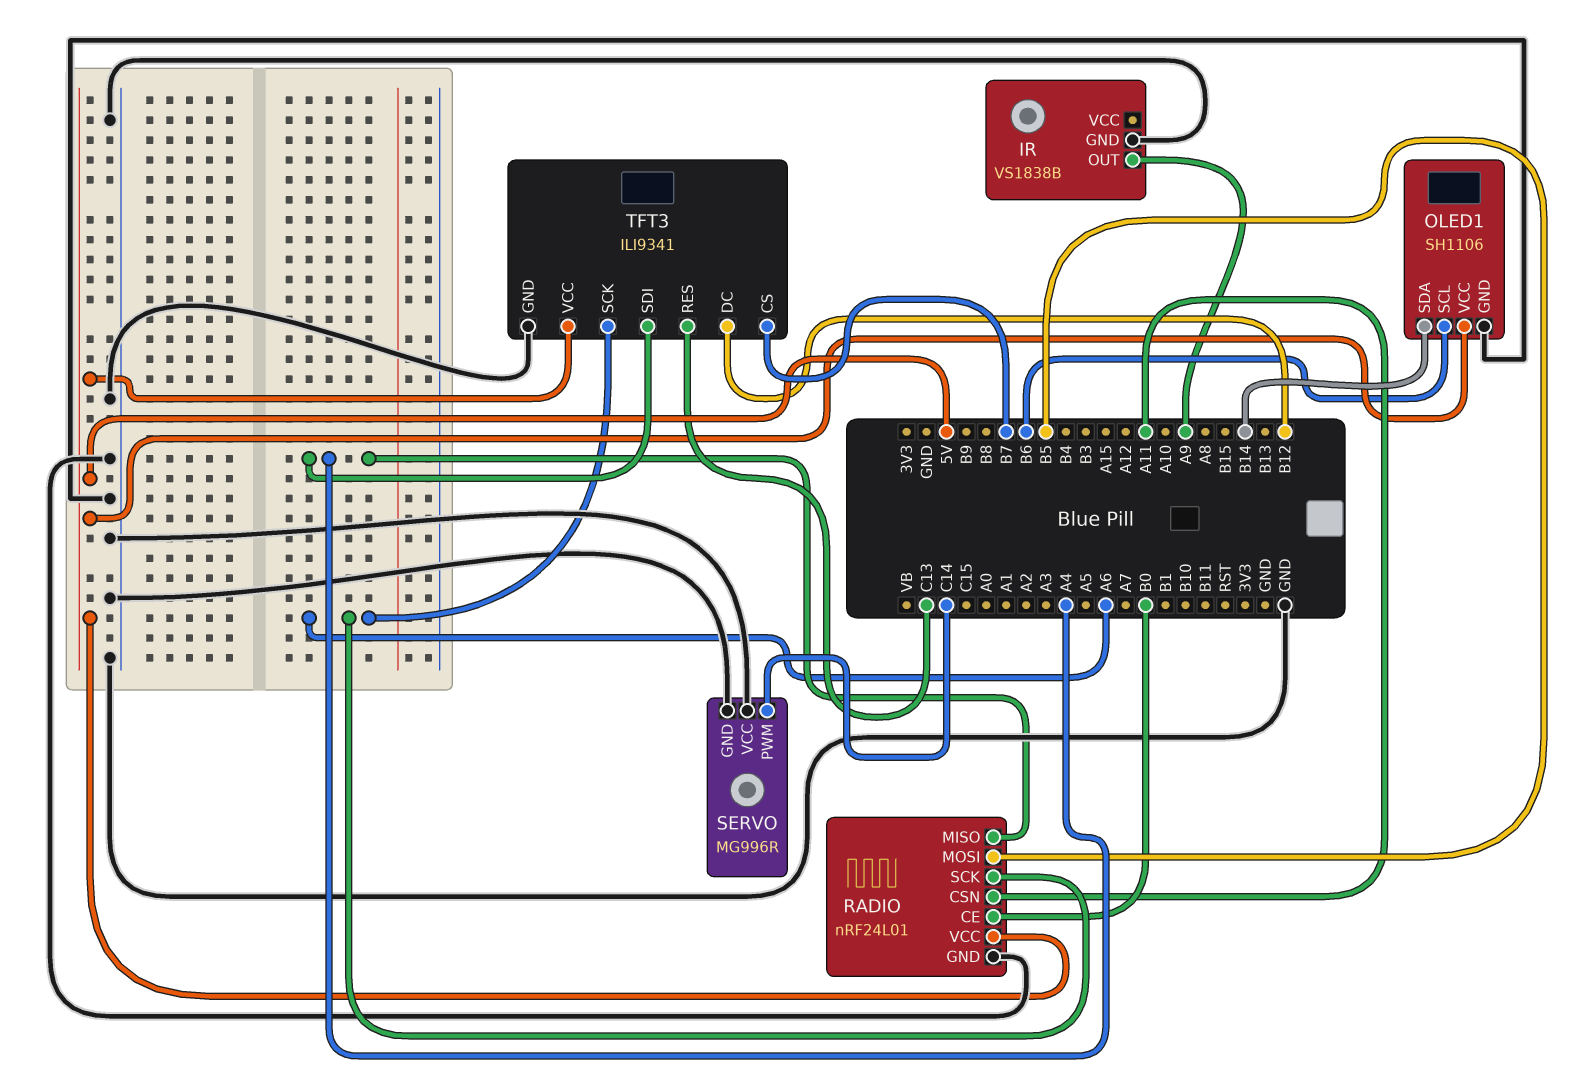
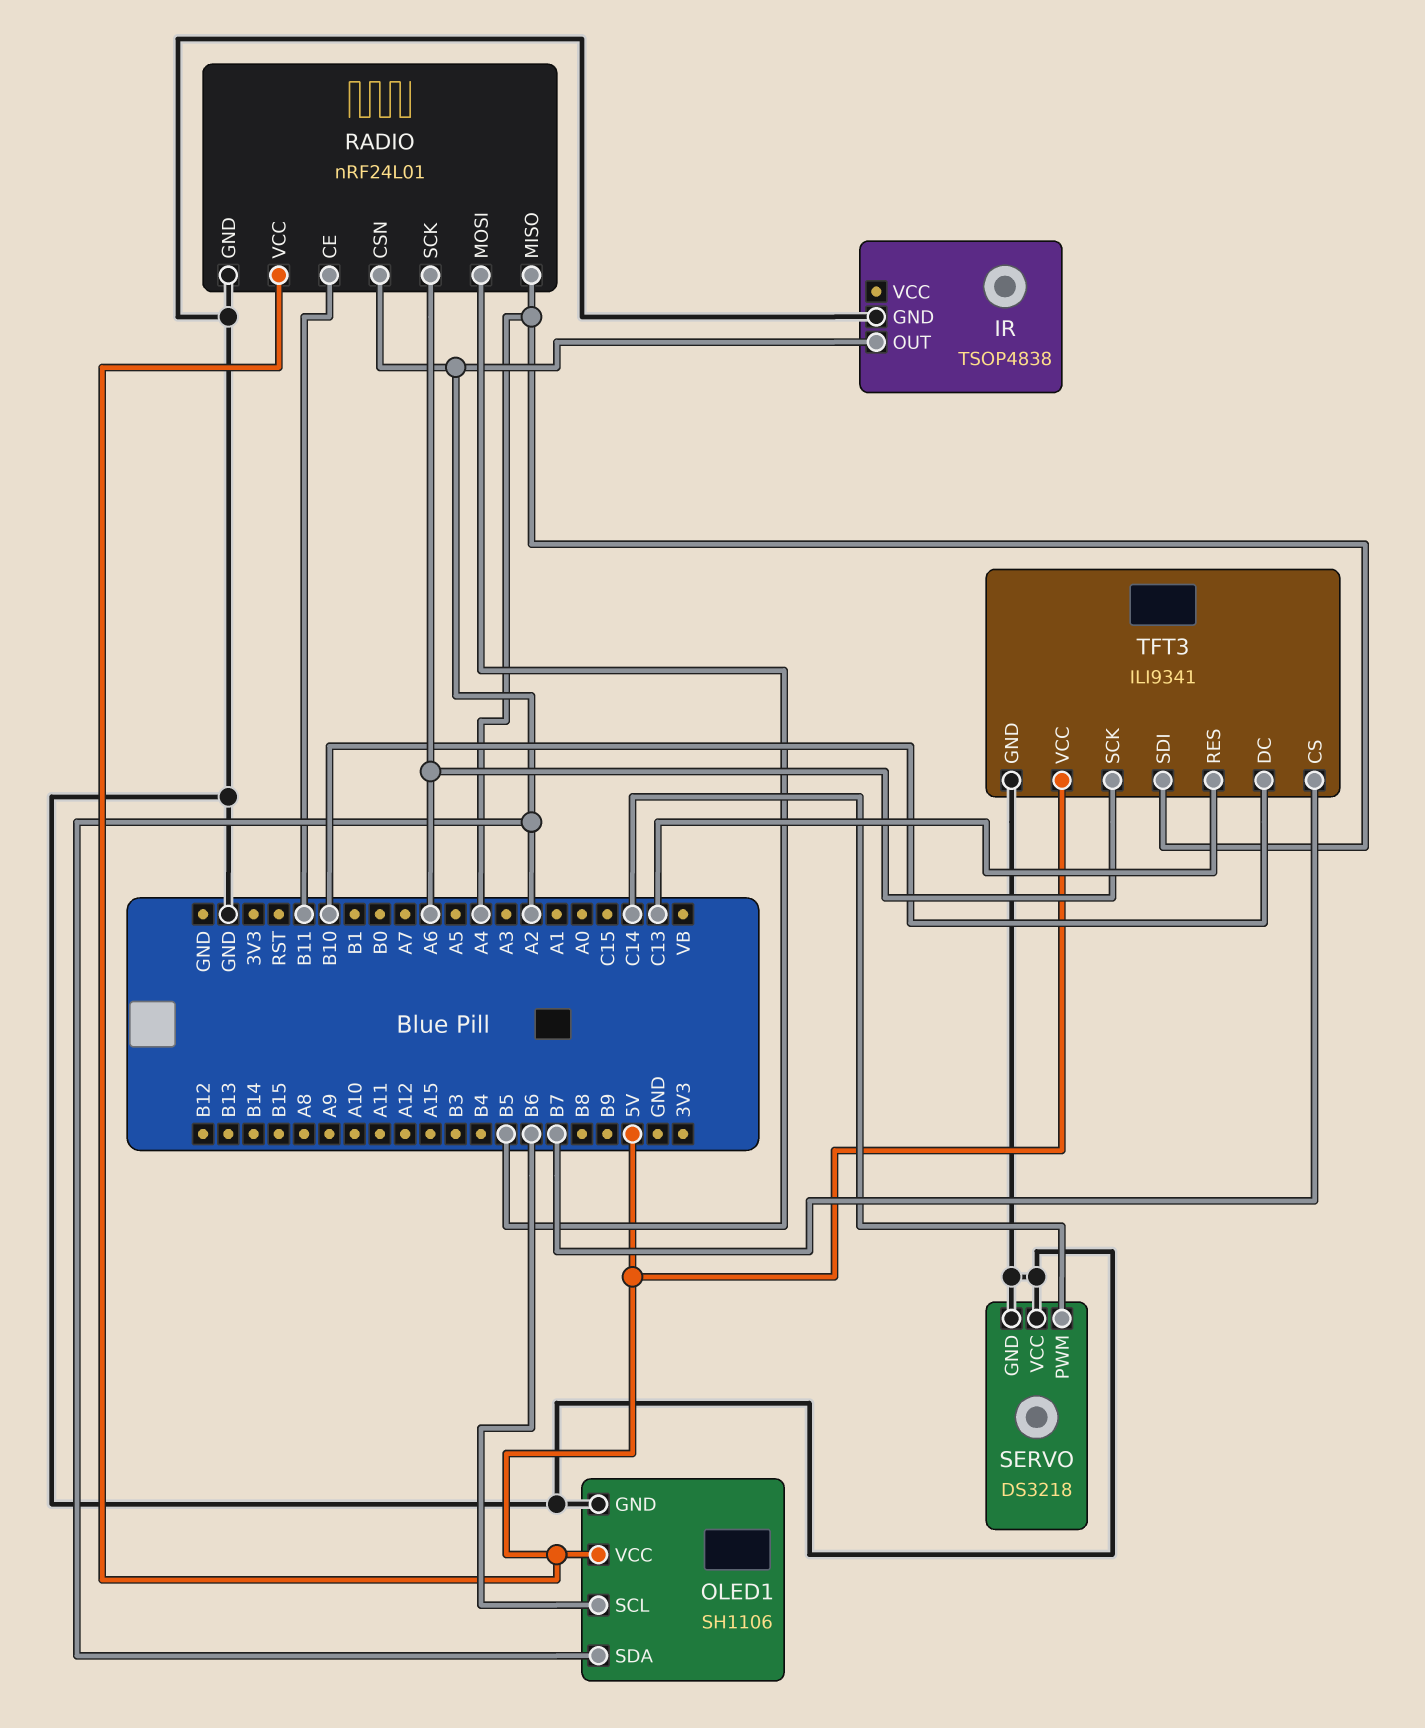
IR: VS1838B -> TSOP4838
IR pin OUT: A9 -> A2
OLED1 pin SDA: B14 -> A2
RADIO pin CE: B0 -> B11
RADIO pin CSN: A11 -> A2
SERVO: MG996R -> DS3218
TFT3 pin DC: B12 -> B10

